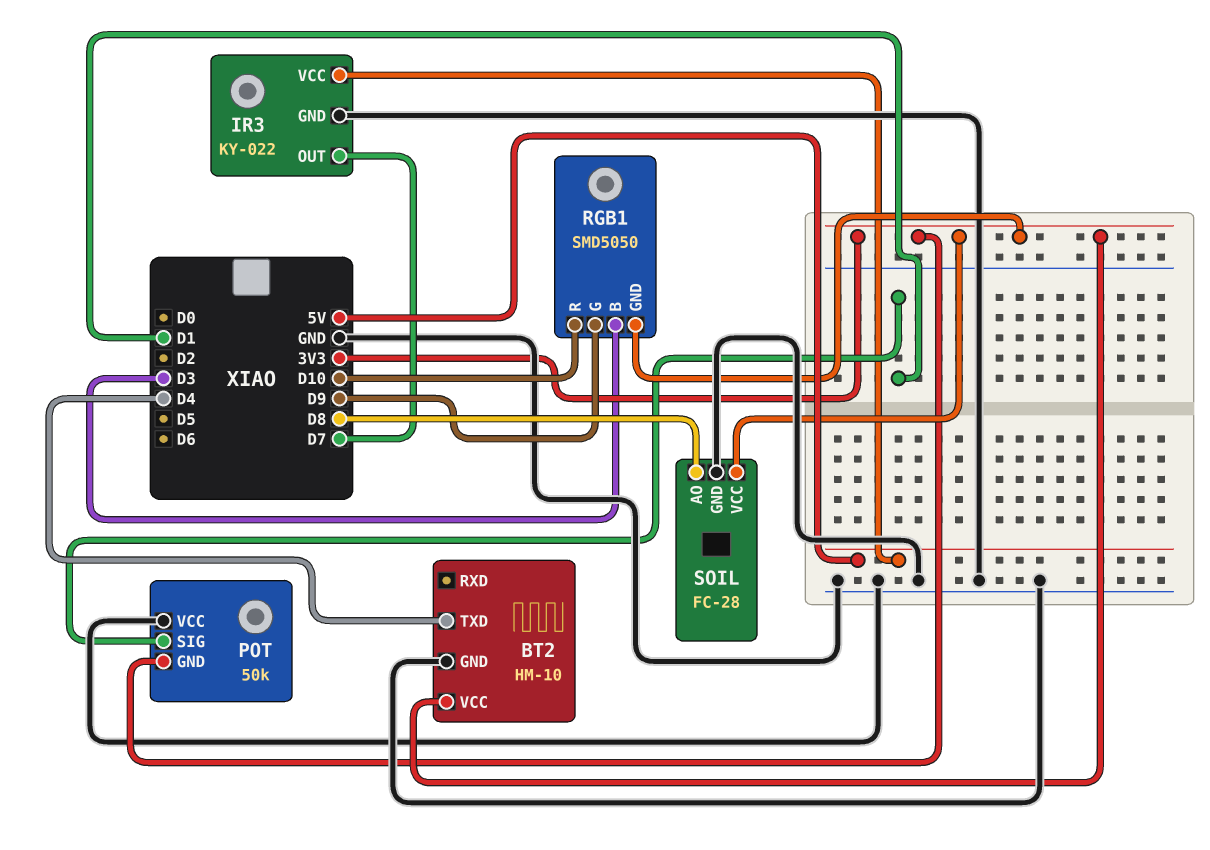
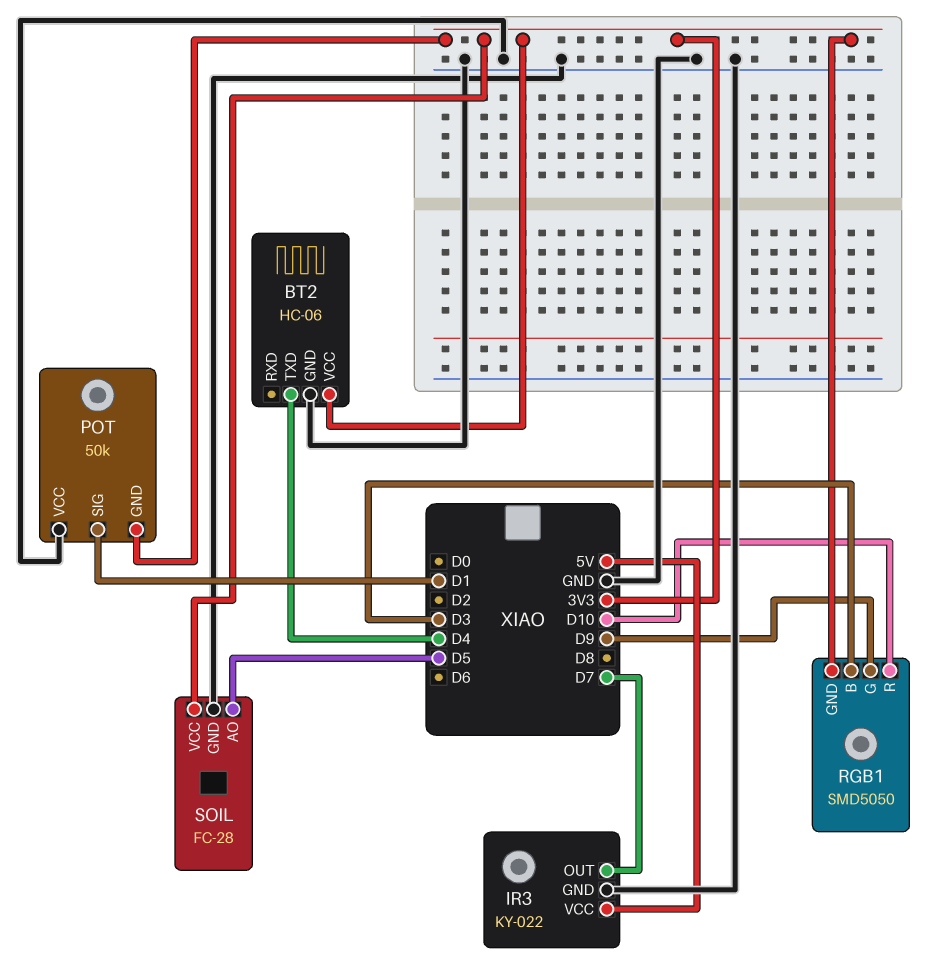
BT2: HM-10 -> HC-06
SOIL pin AO: D8 -> D5

